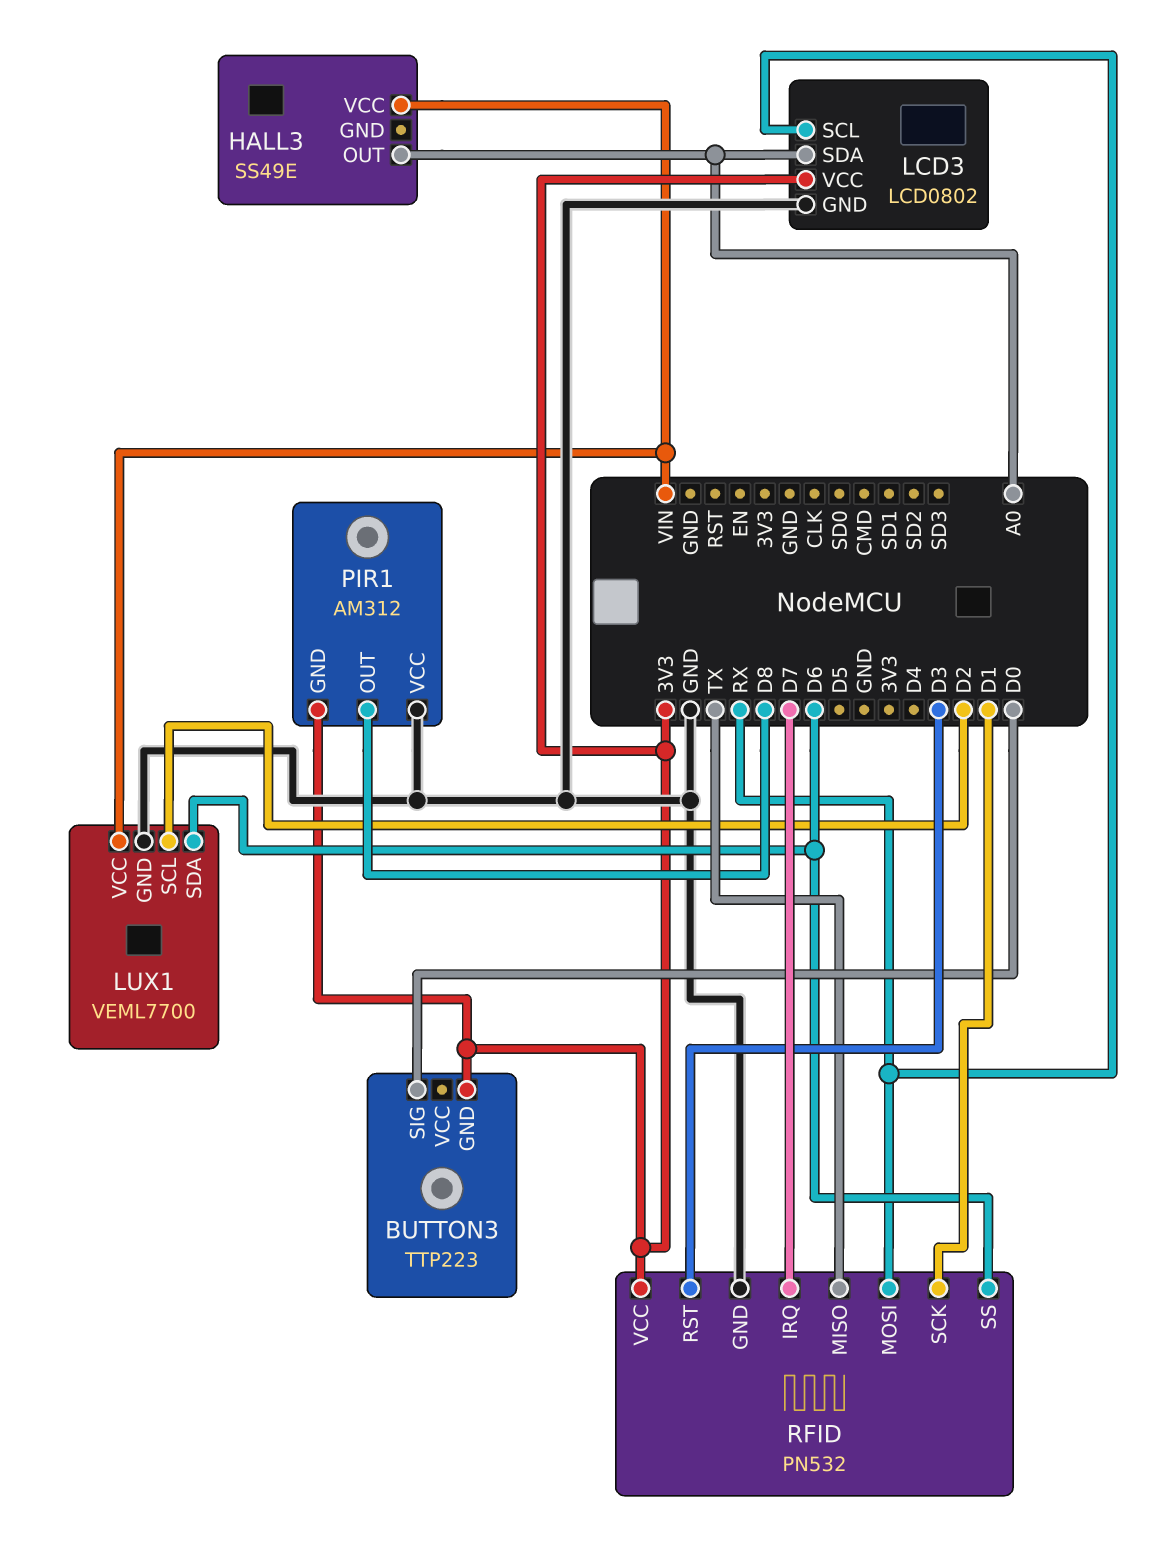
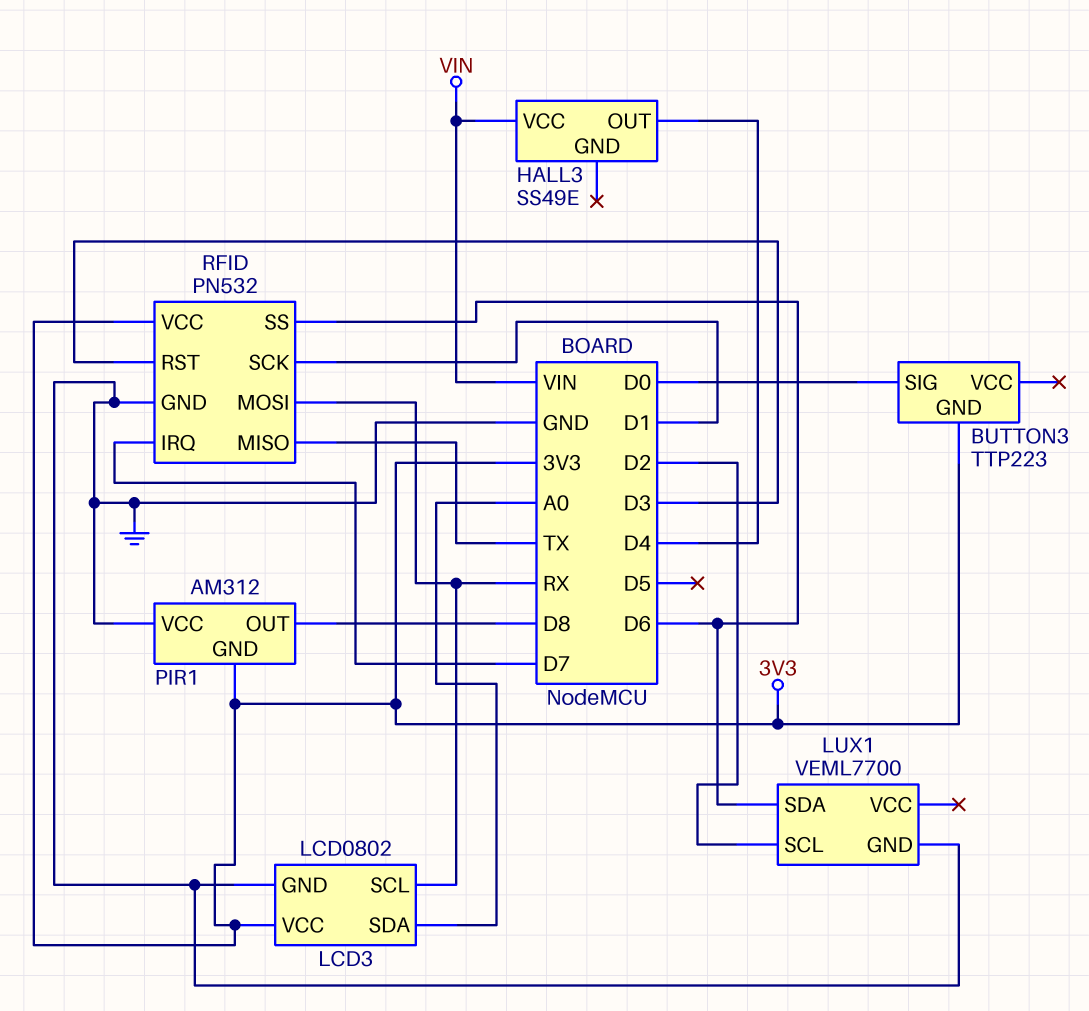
HALL3 pin OUT: A0 -> D4
LUX1 pin VCC: VIN -> none

